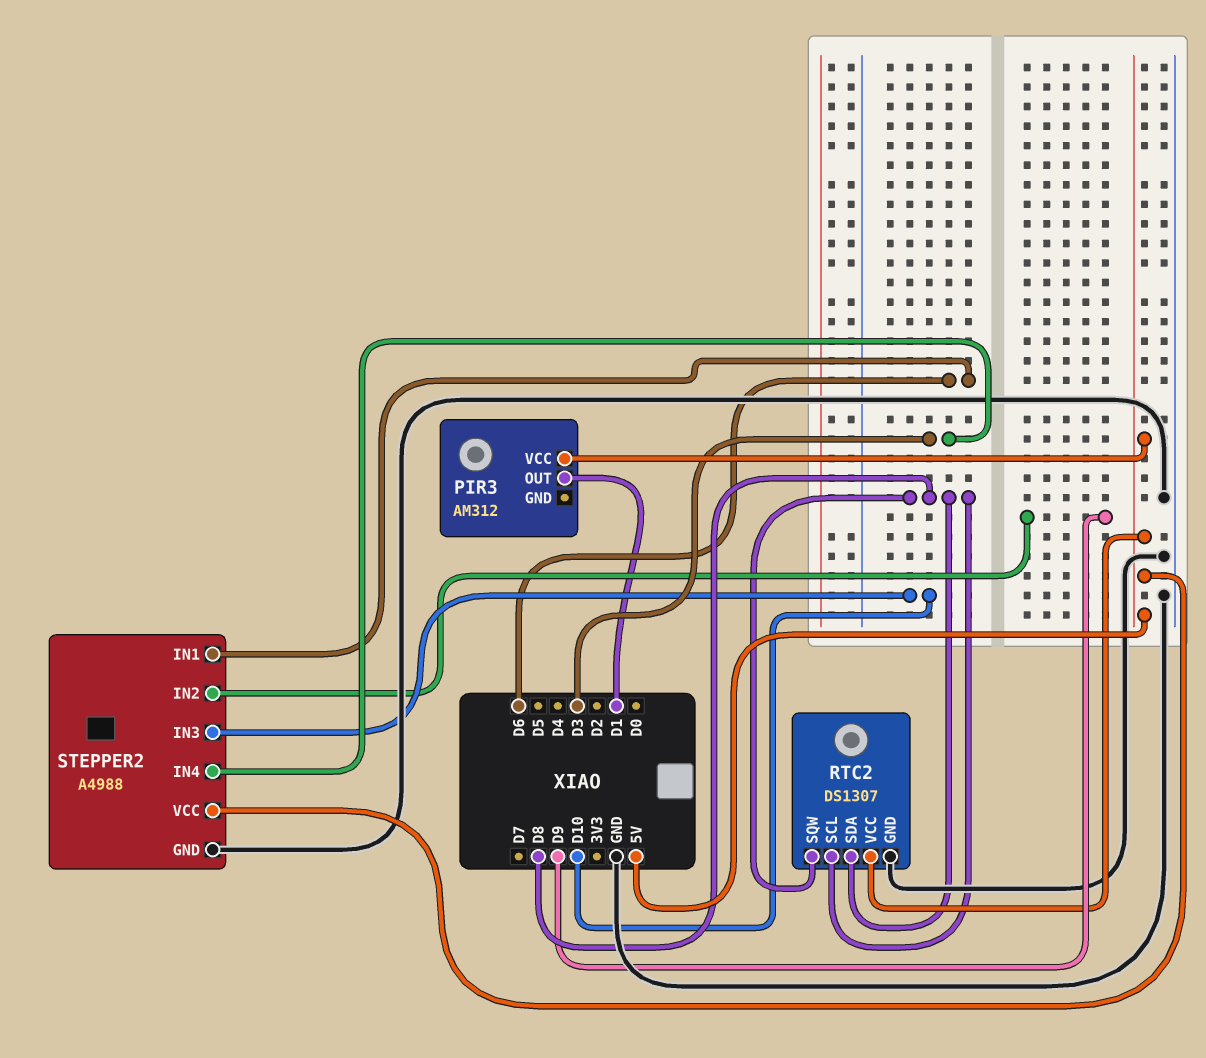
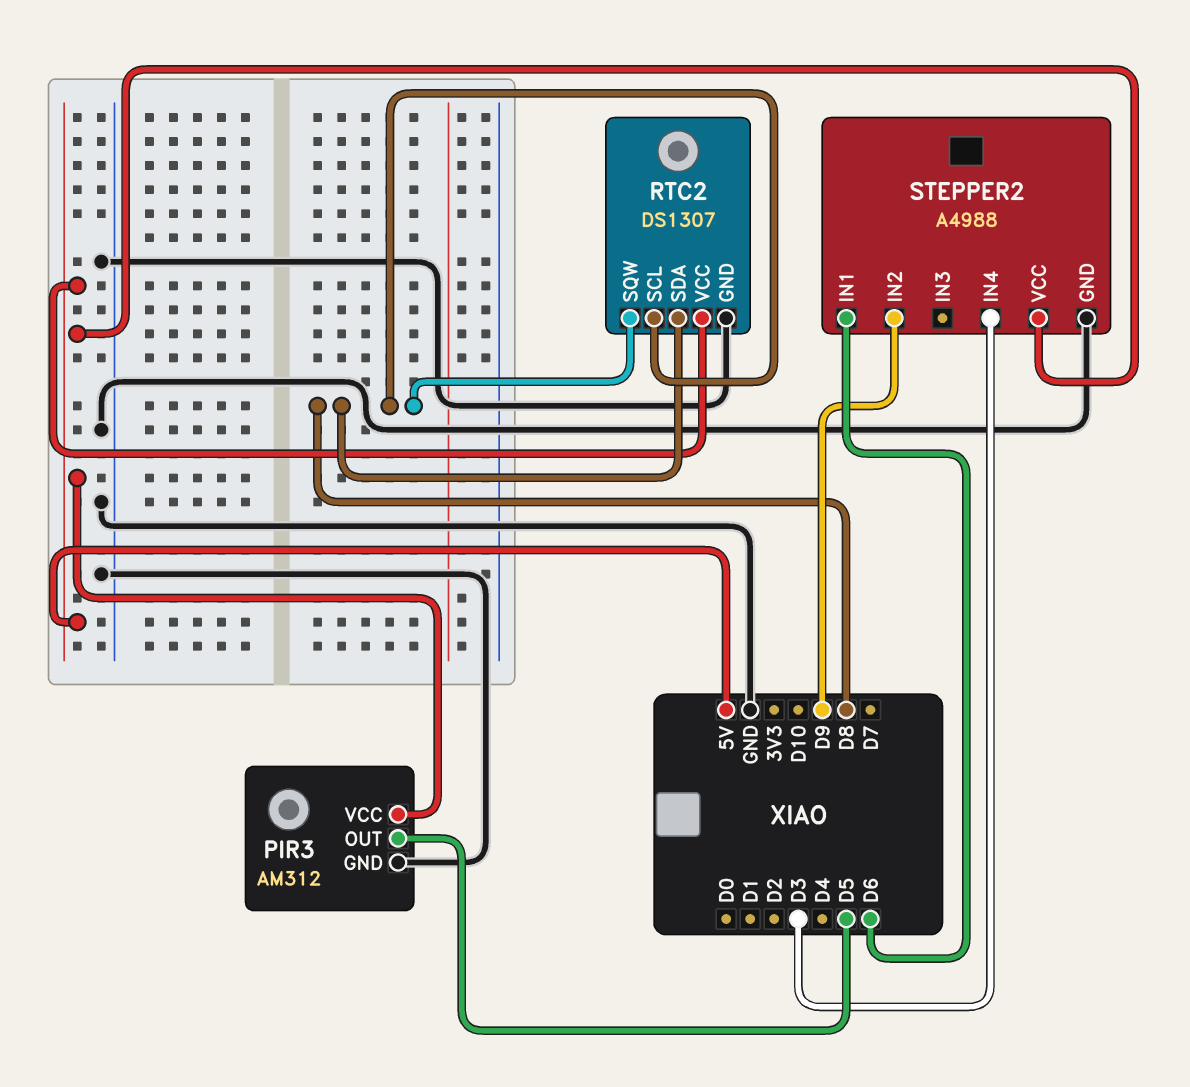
PIR3 pin GND: none -> GND
PIR3 pin OUT: D1 -> D5
STEPPER2 pin IN3: D10 -> none

